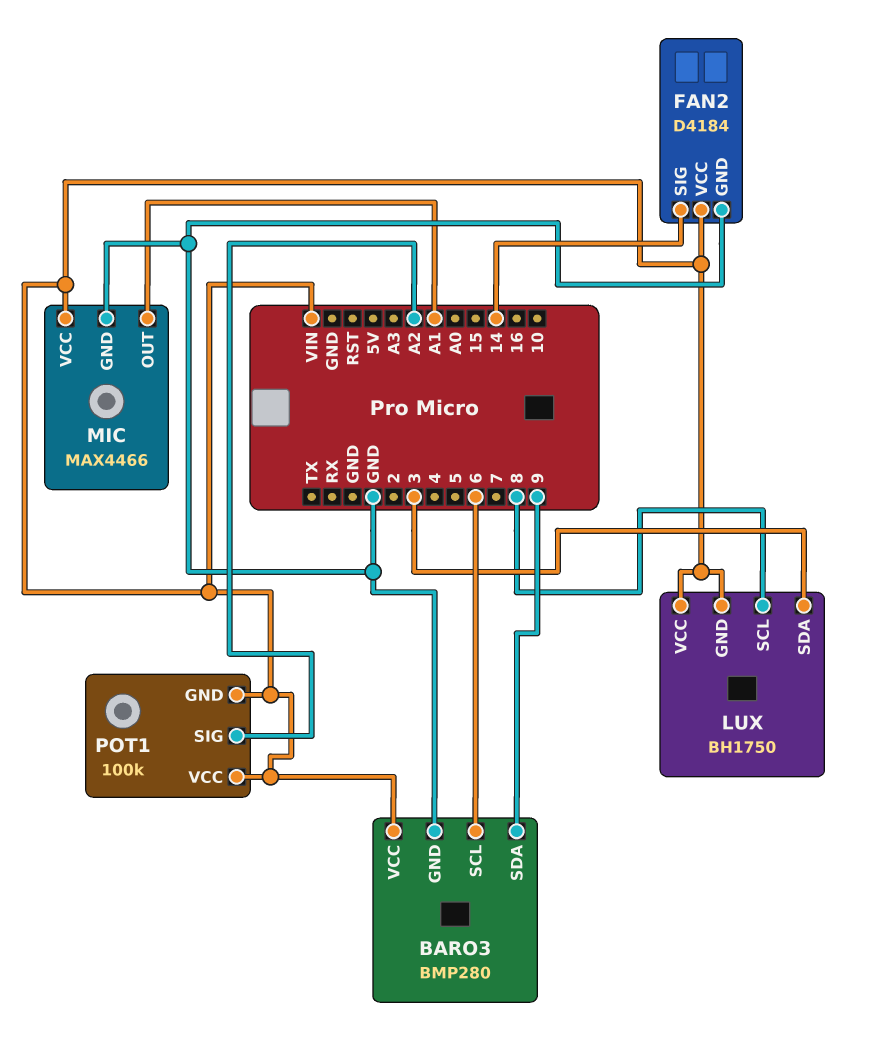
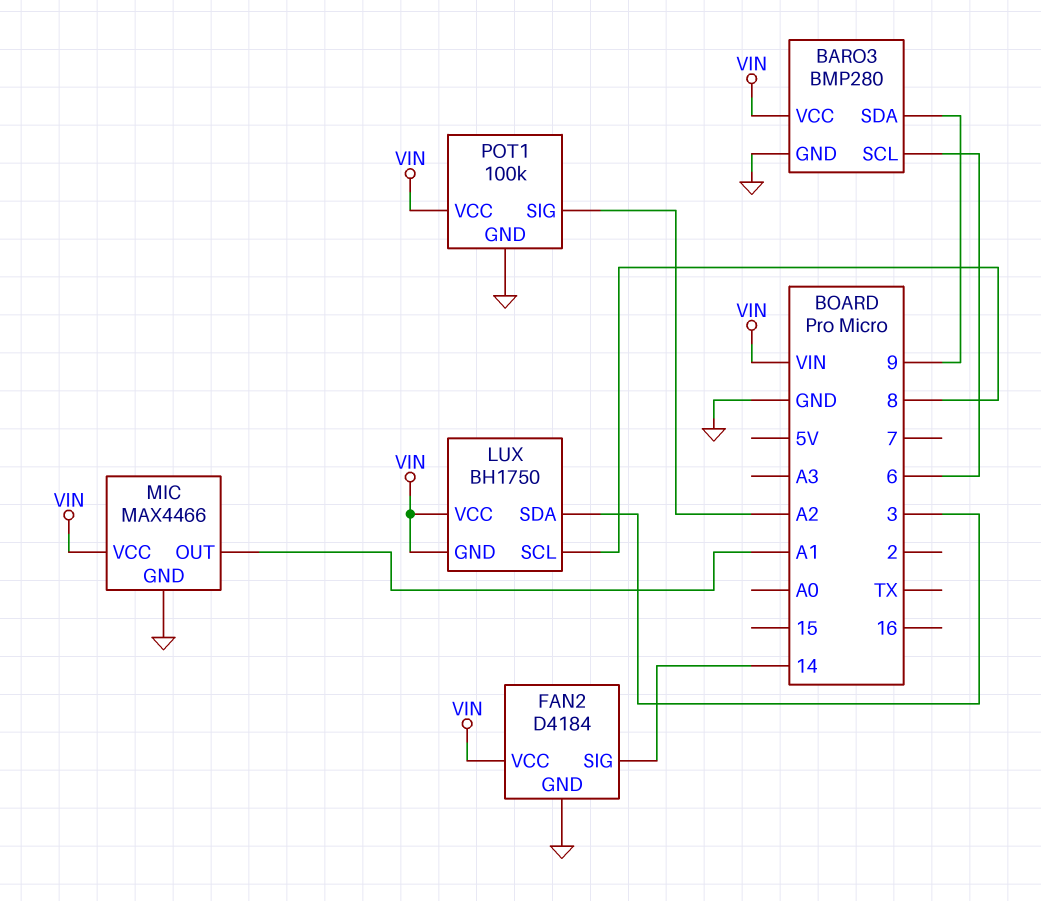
POT1 pin GND: VIN -> GND

